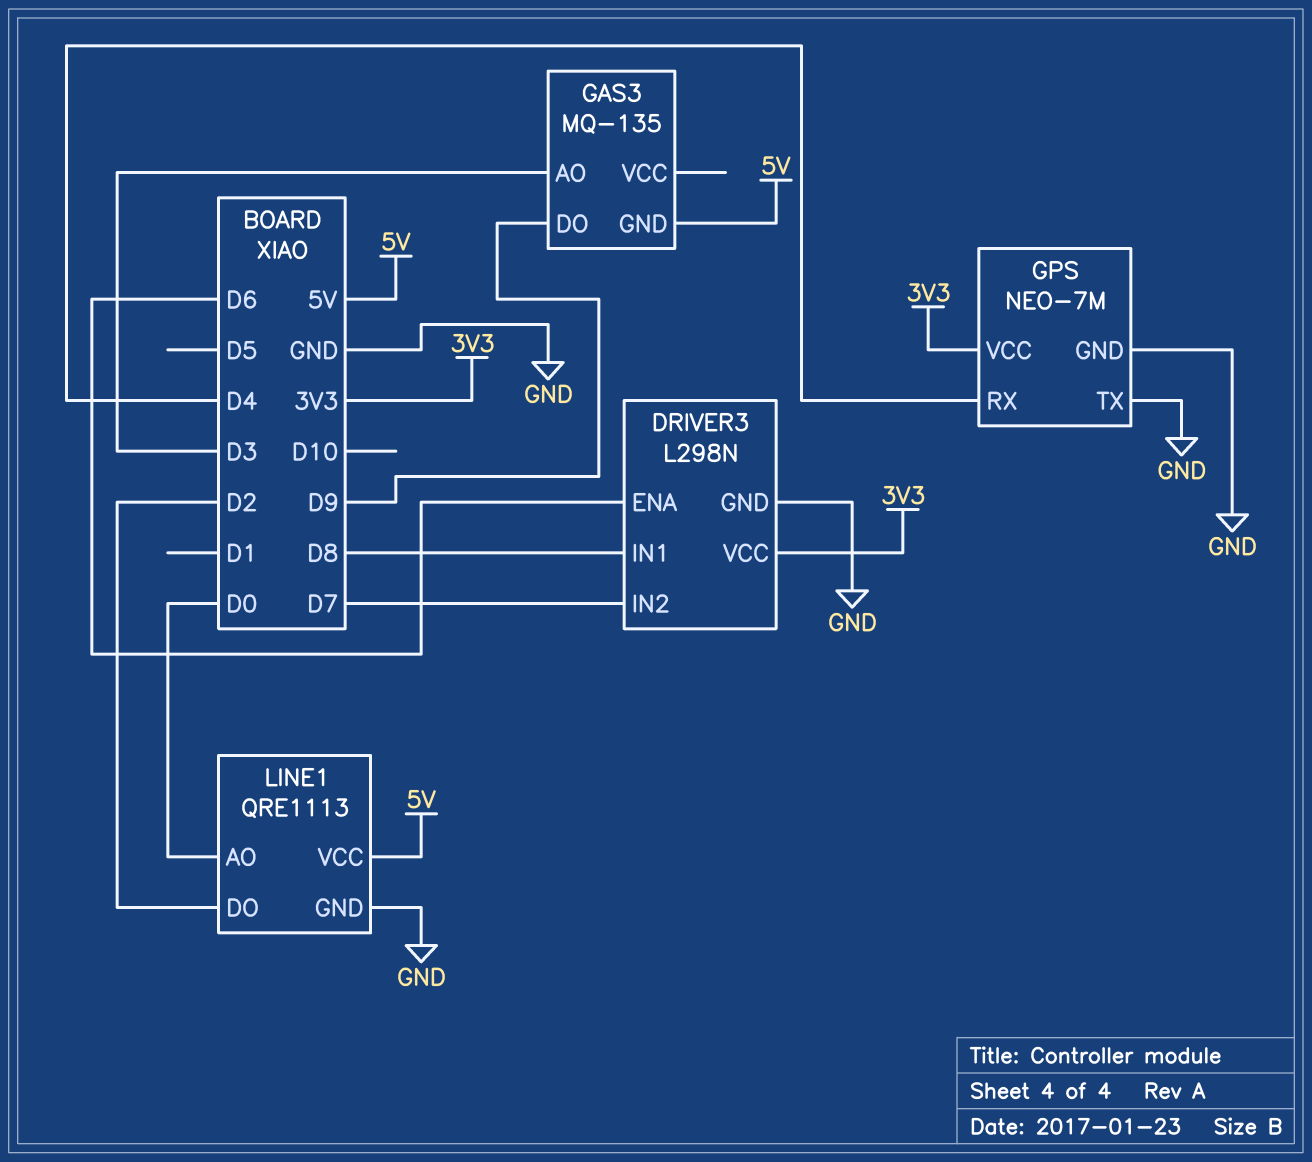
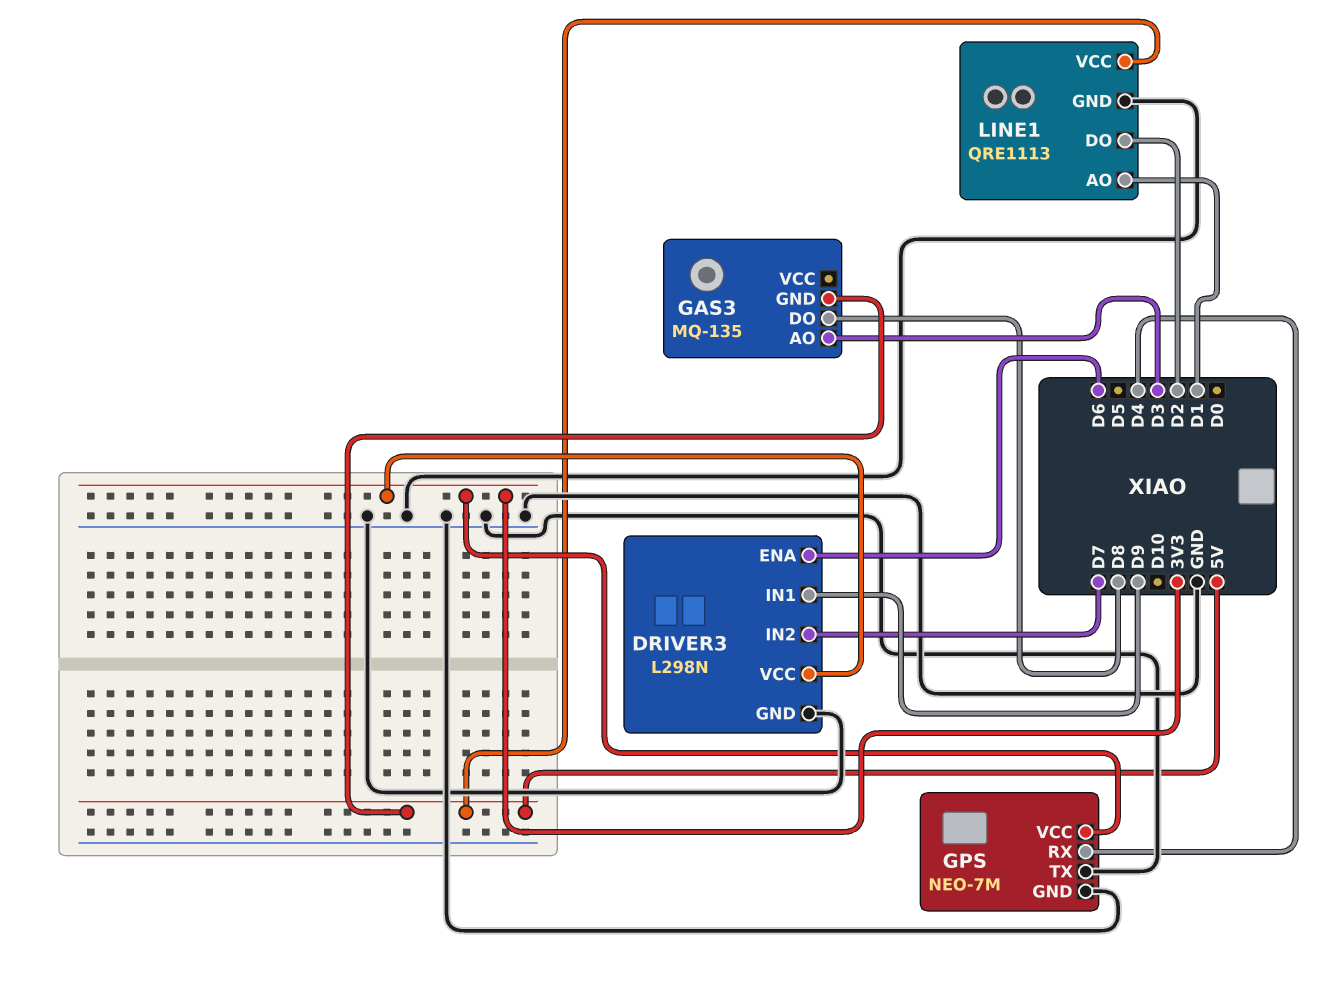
DRIVER3 pin IN1: D8 -> D9
GAS3 pin DO: D9 -> D8
LINE1 pin AO: D0 -> D1

